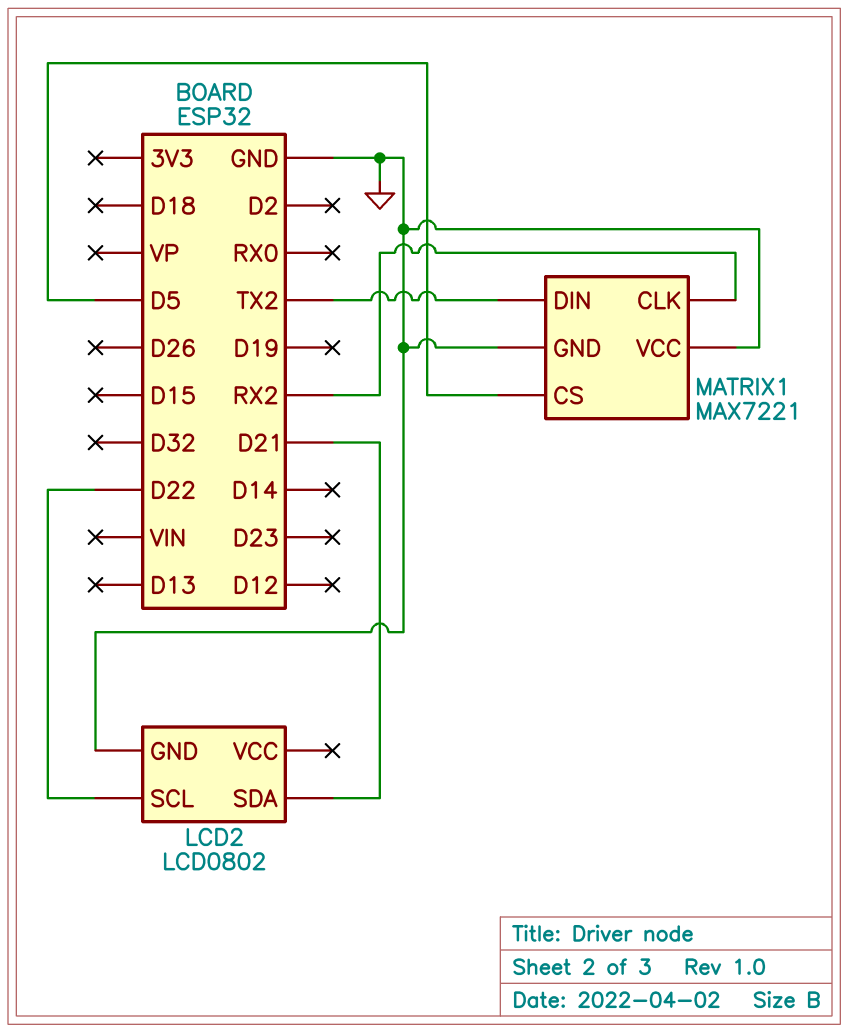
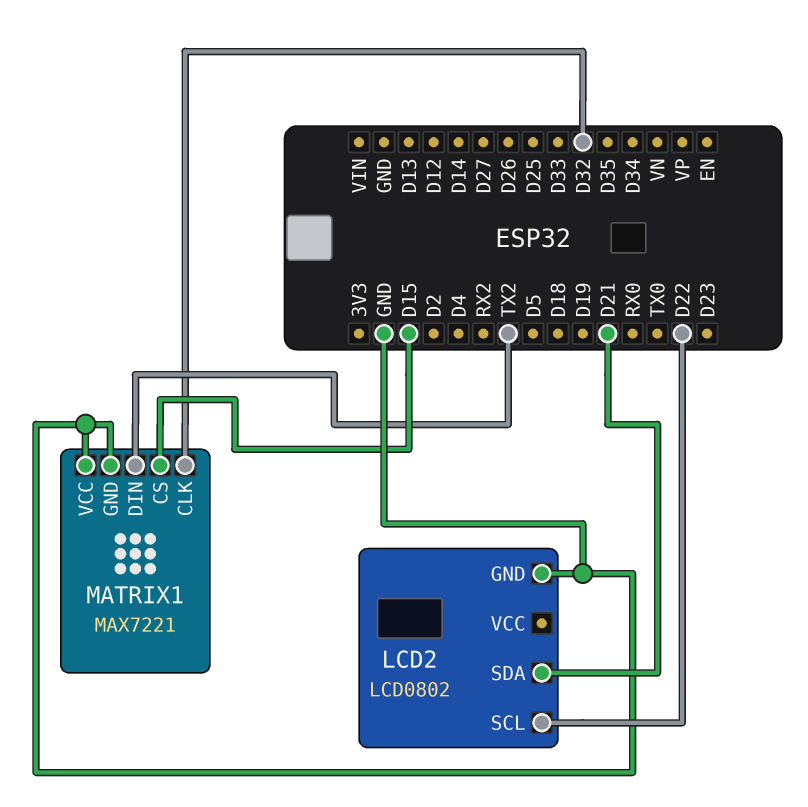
MATRIX1 pin CLK: RX2 -> D32
MATRIX1 pin CS: D5 -> D15

